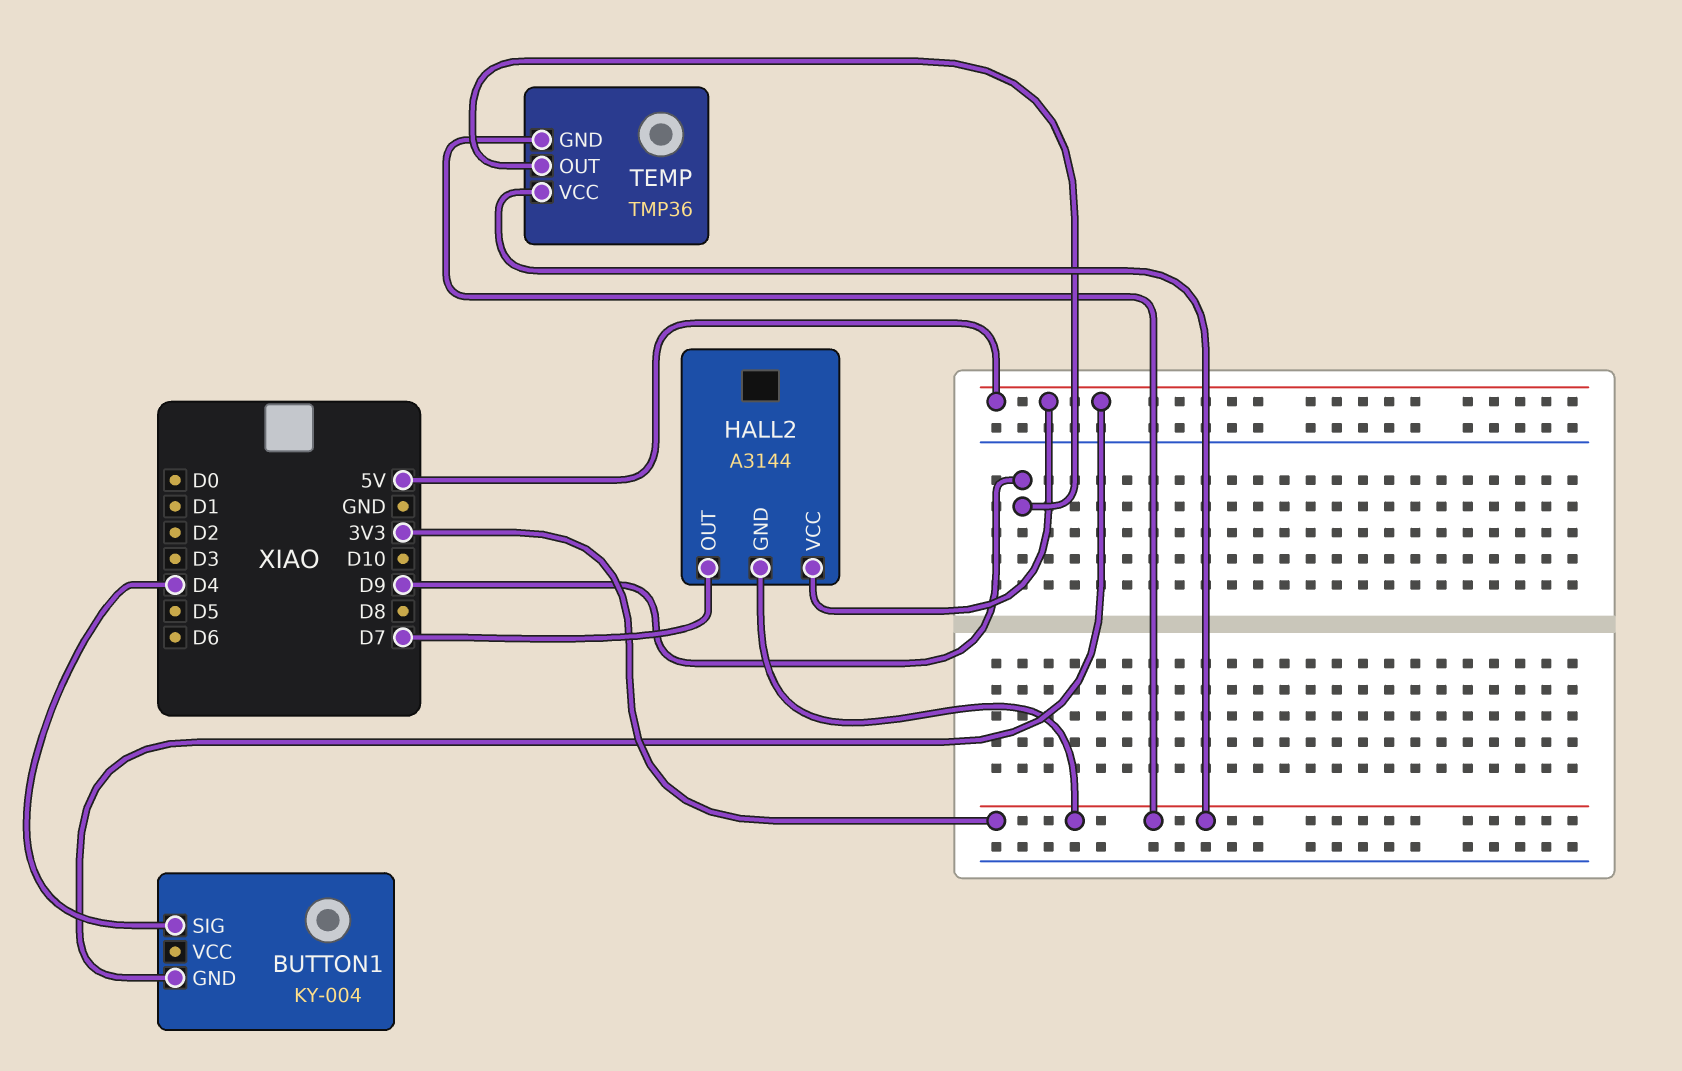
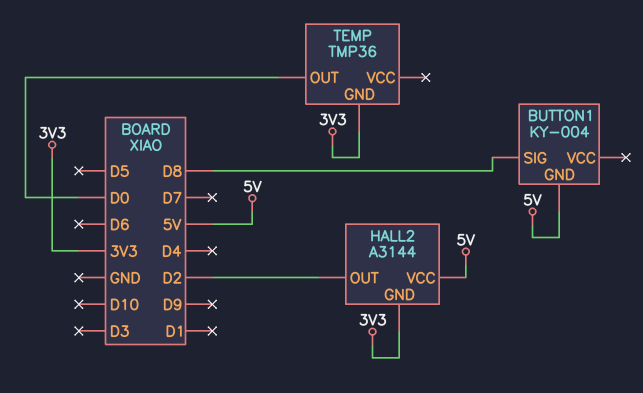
BUTTON1 pin SIG: D4 -> D8
HALL2 pin OUT: D7 -> D2
TEMP pin OUT: D9 -> D0
TEMP pin VCC: 3V3 -> none

